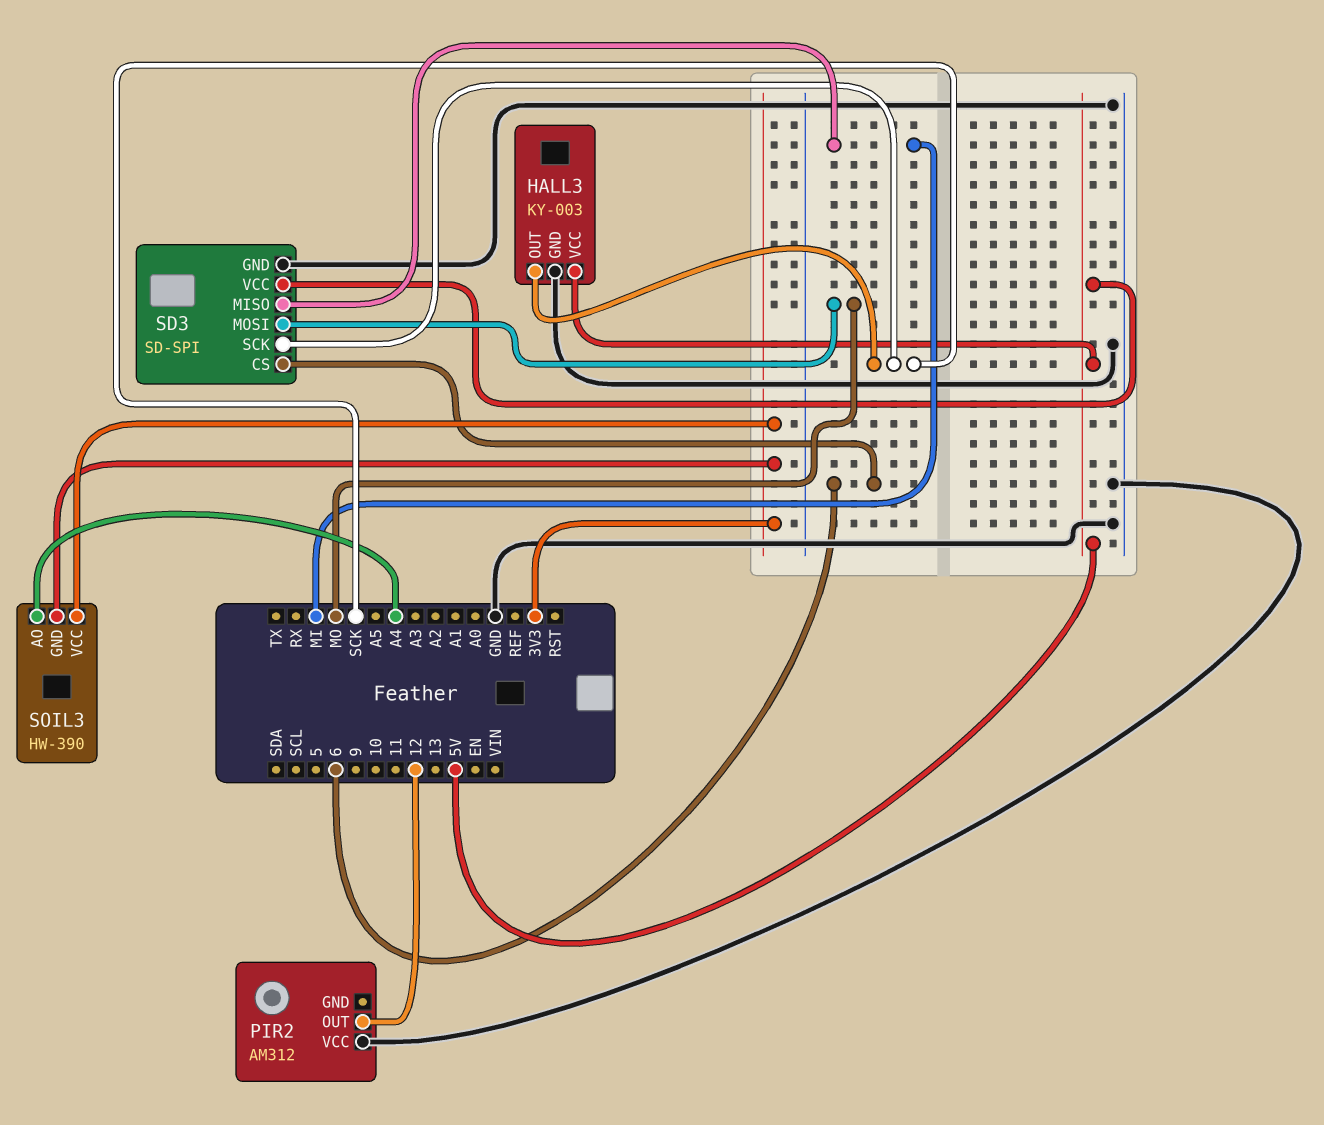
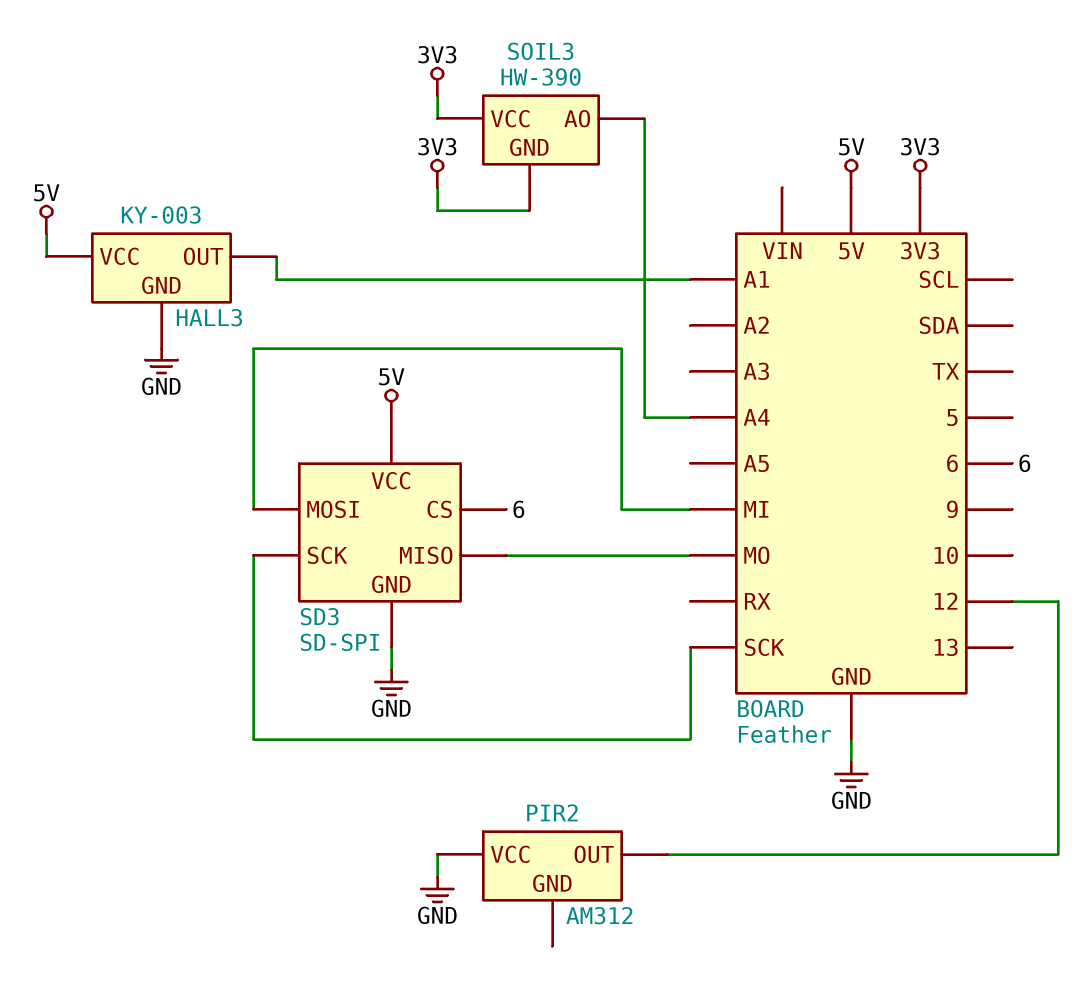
HALL3 pin OUT: SCK -> A1
SD3 pin MISO: MI -> MO
SD3 pin MOSI: MO -> MI

